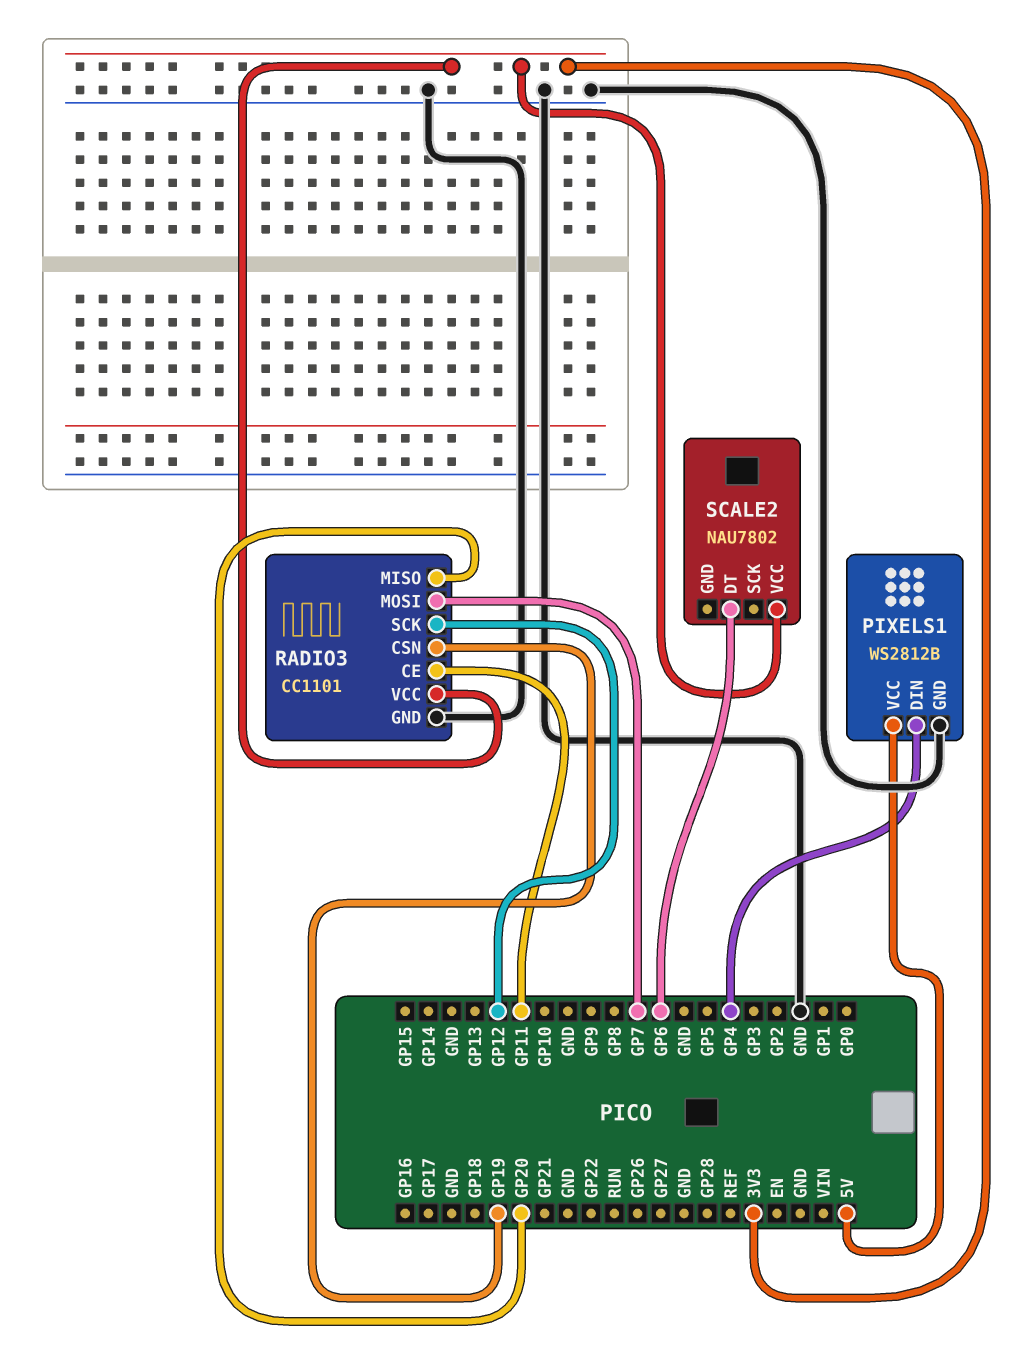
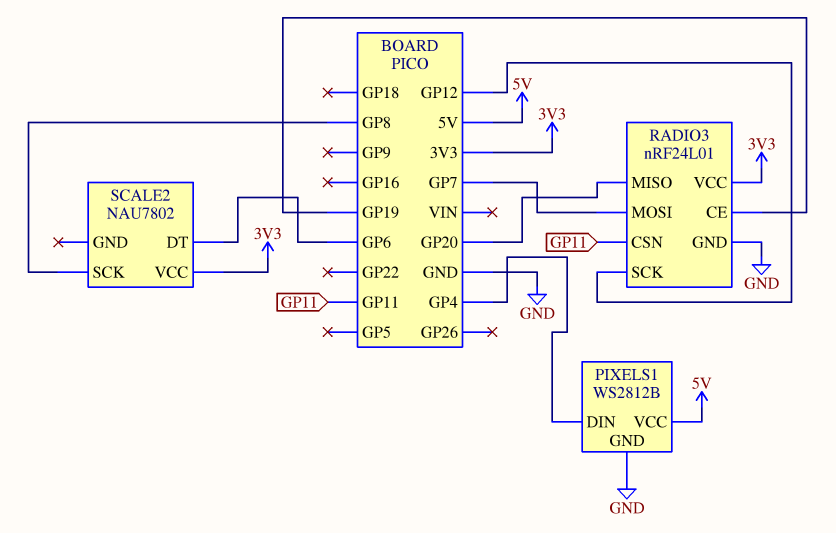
RADIO3: CC1101 -> nRF24L01
RADIO3 pin CE: GP11 -> GP19
RADIO3 pin CSN: GP19 -> GP11
SCALE2 pin SCK: none -> GP8

